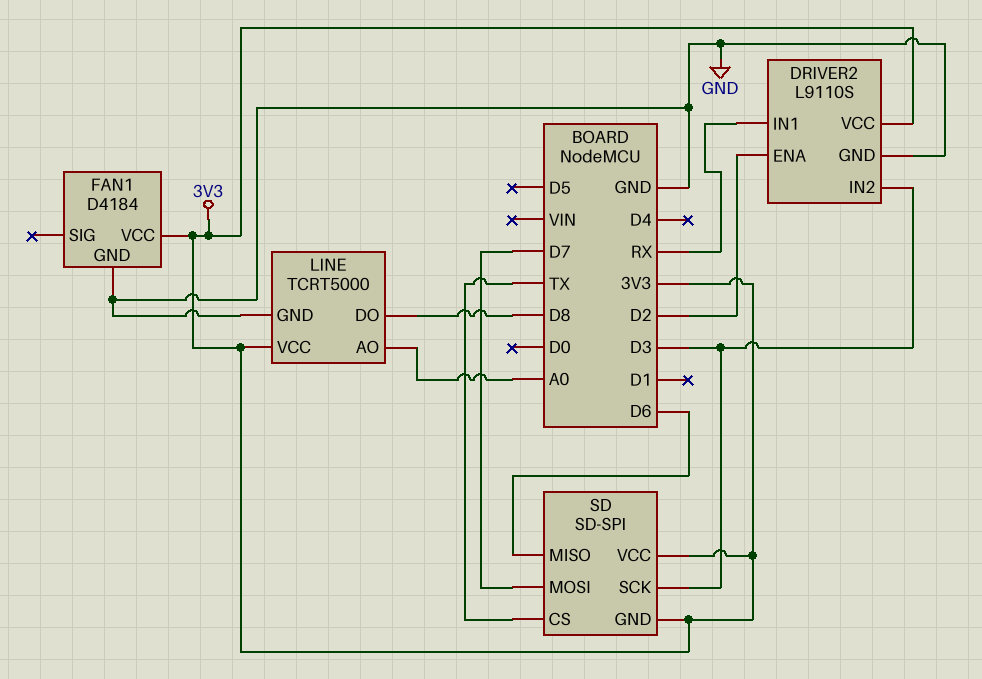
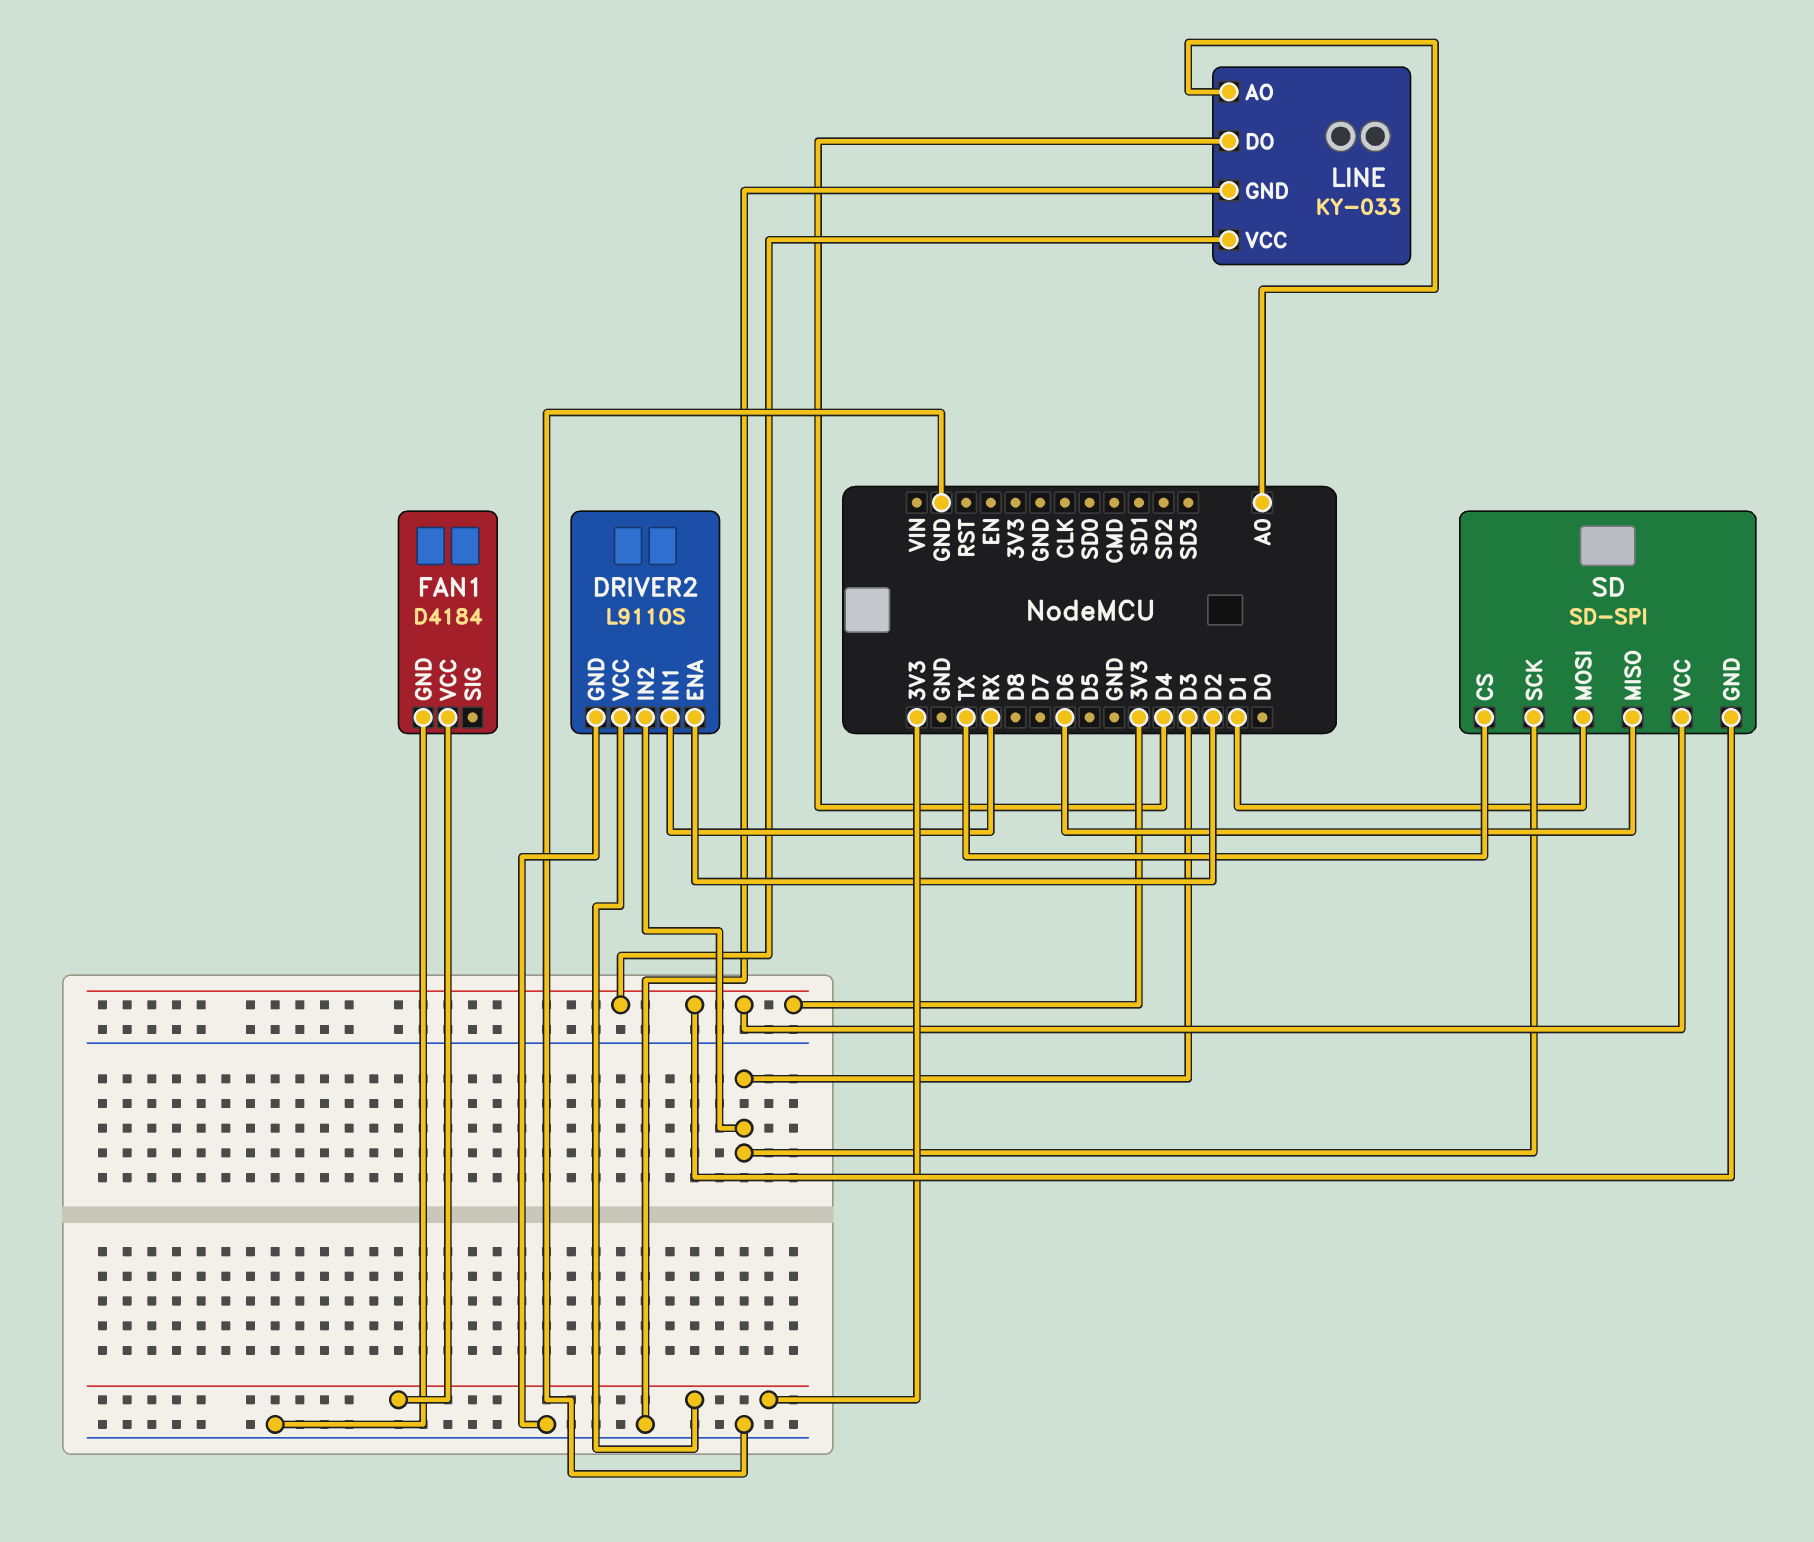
LINE: TCRT5000 -> KY-033
LINE pin DO: D8 -> D4
SD pin MOSI: D7 -> D1

